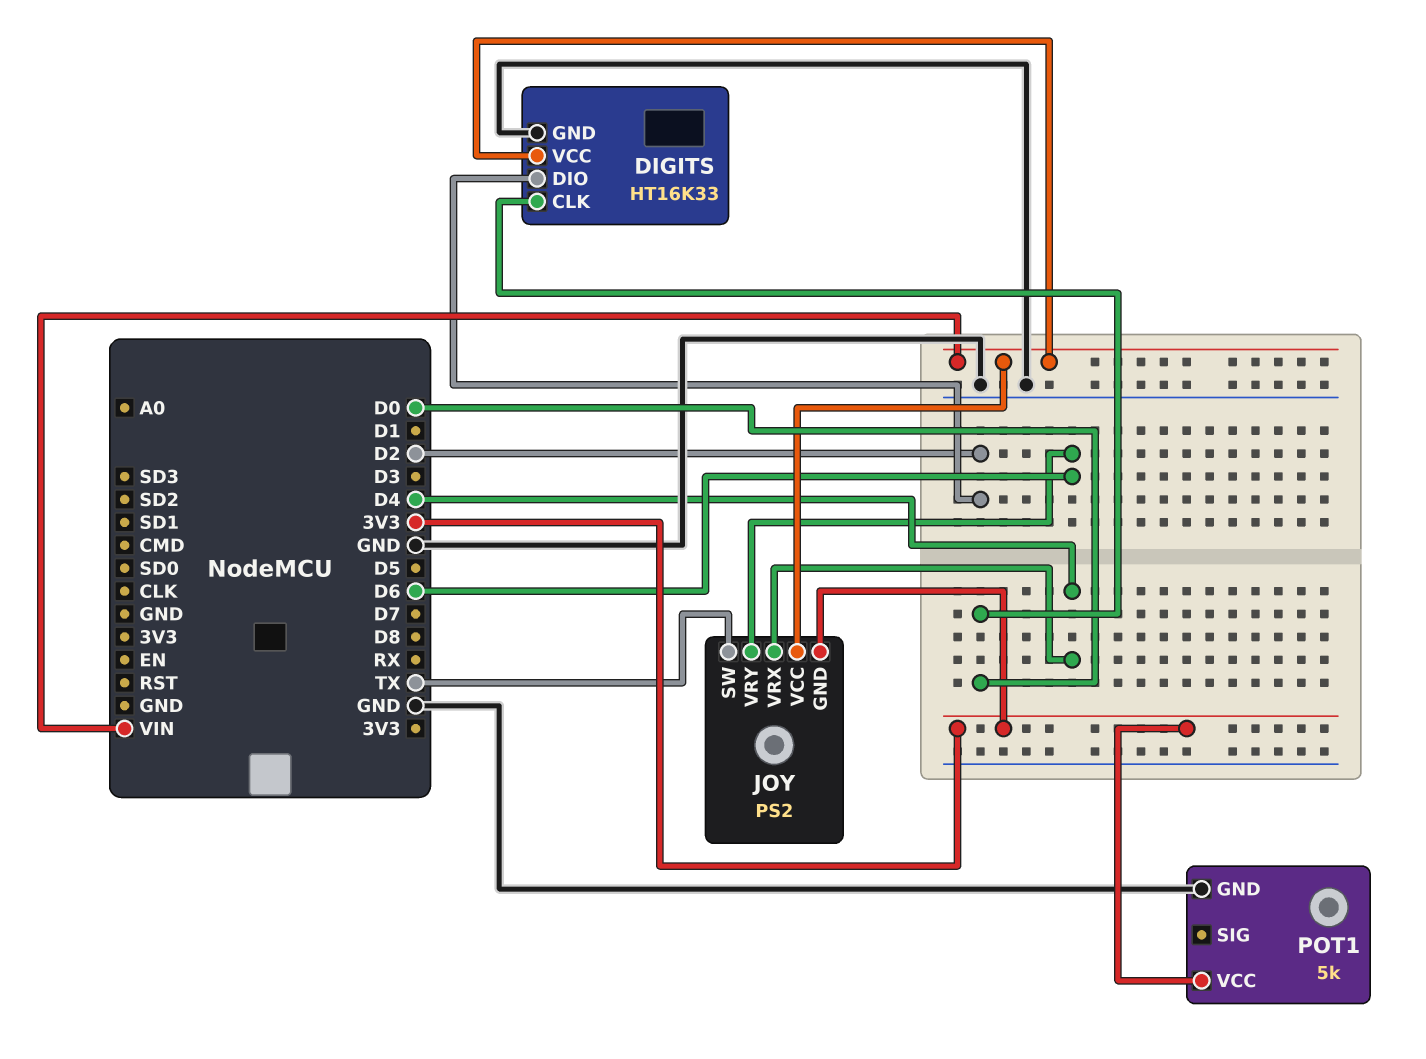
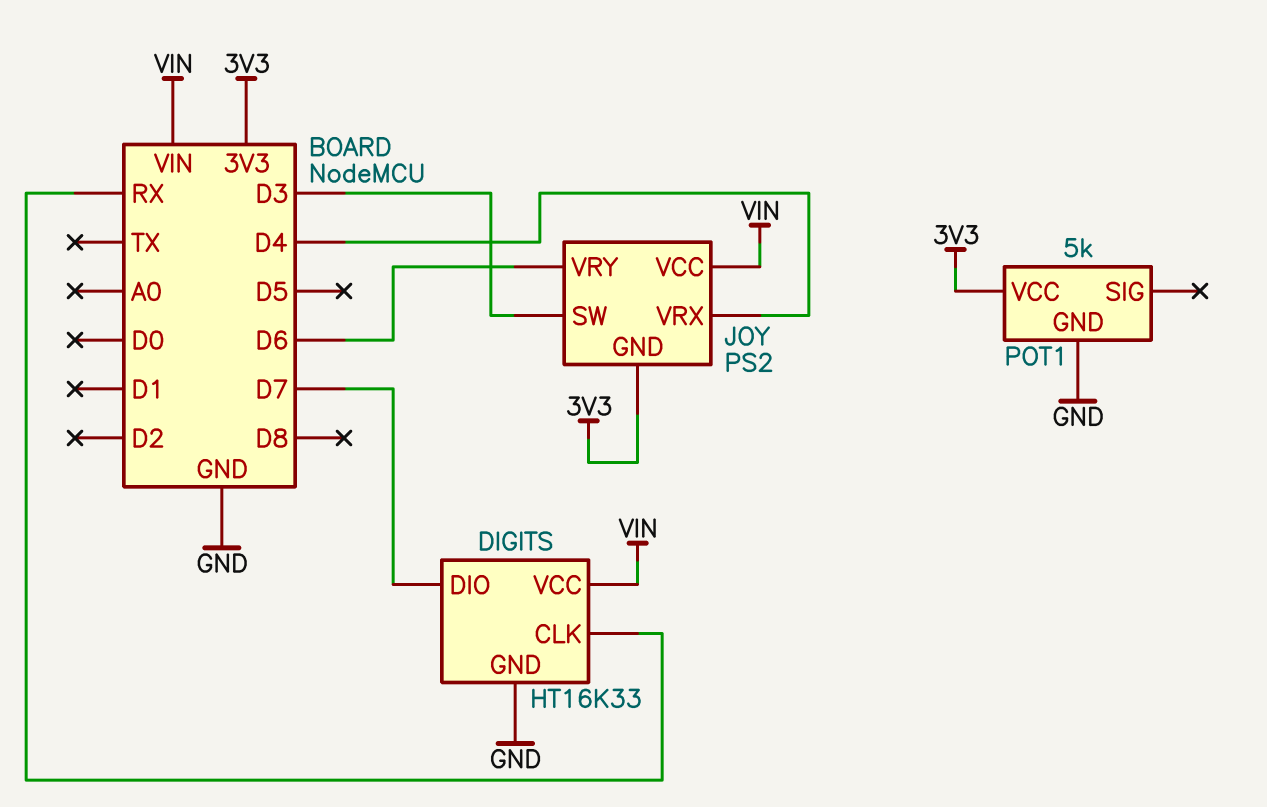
DIGITS pin CLK: D0 -> RX
DIGITS pin DIO: D2 -> D7
JOY pin SW: TX -> D3

